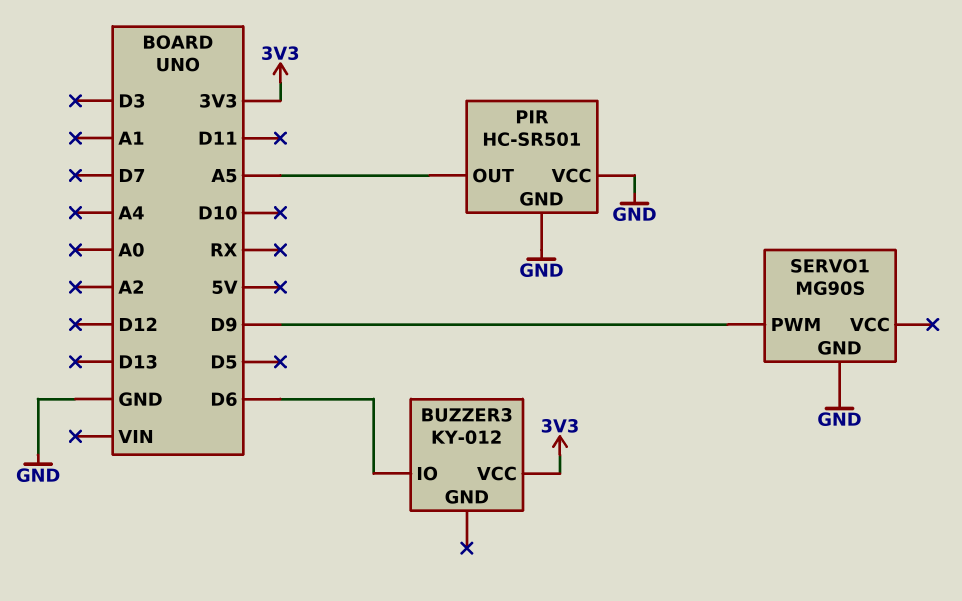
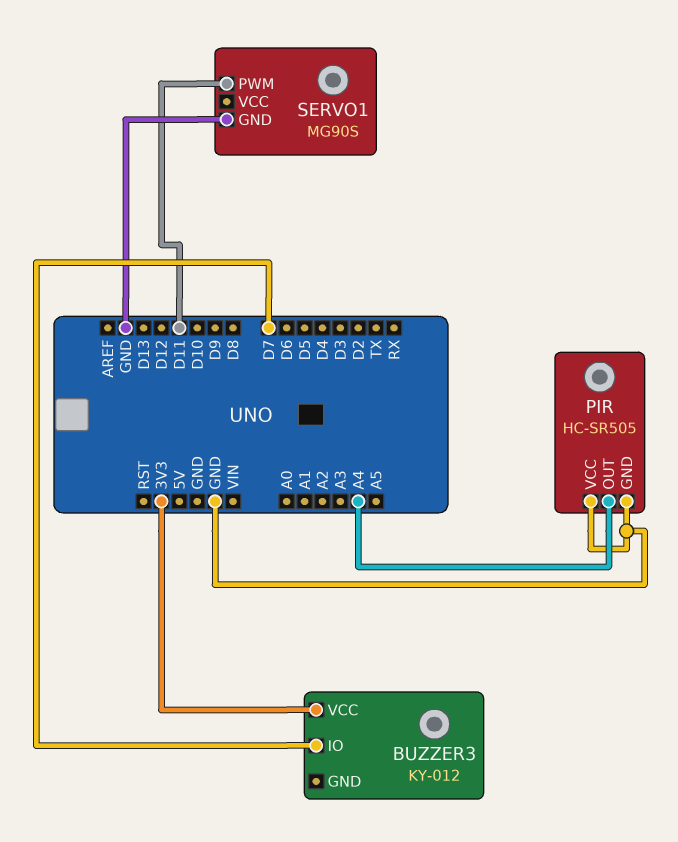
BUZZER3 pin IO: D6 -> D7
PIR: HC-SR501 -> HC-SR505
PIR pin OUT: A5 -> A4
SERVO1 pin PWM: D9 -> D11

